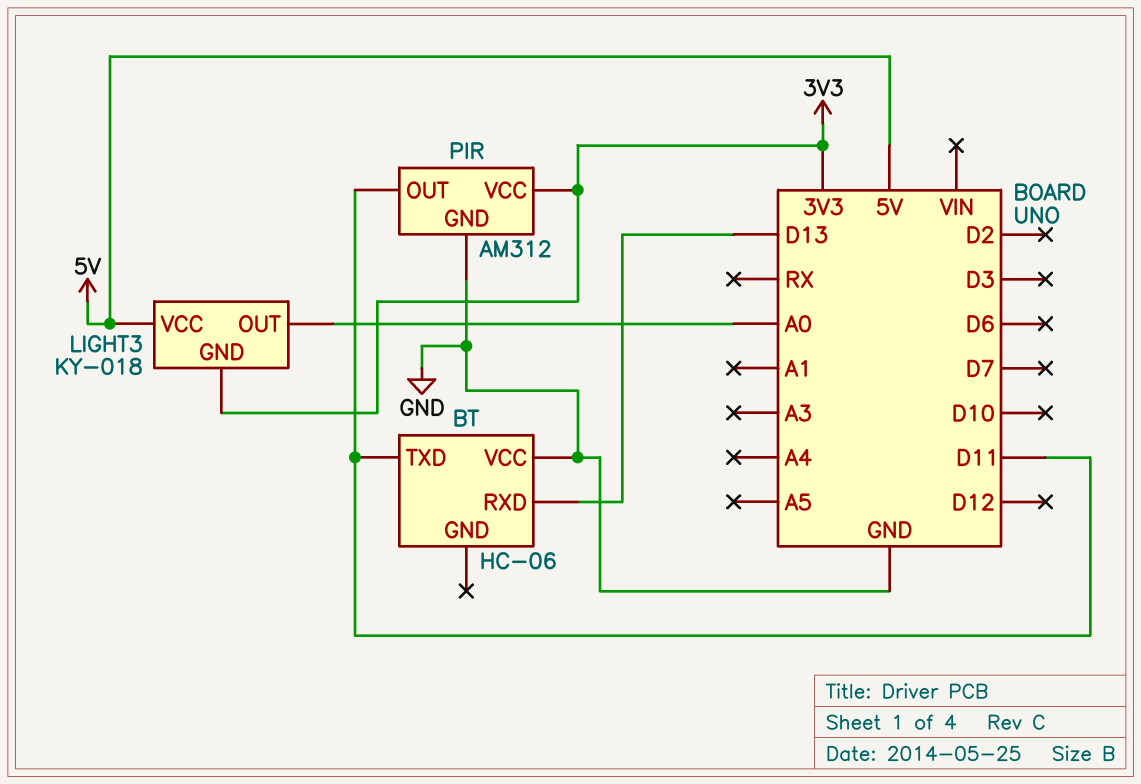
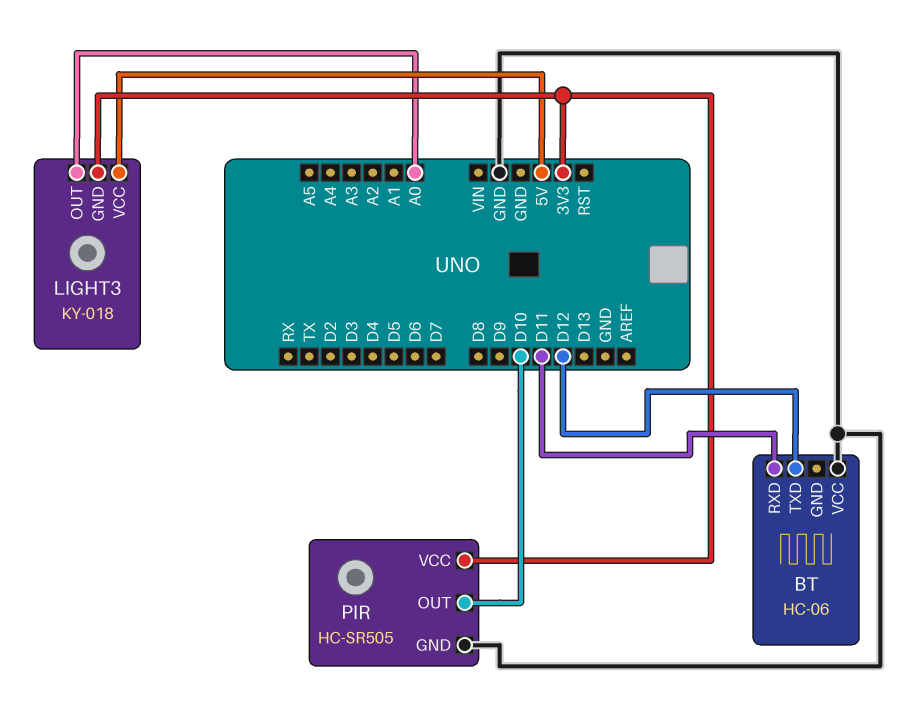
BT pin RXD: D13 -> D11
BT pin TXD: D11 -> D12
PIR: AM312 -> HC-SR505
PIR pin OUT: D11 -> D10

